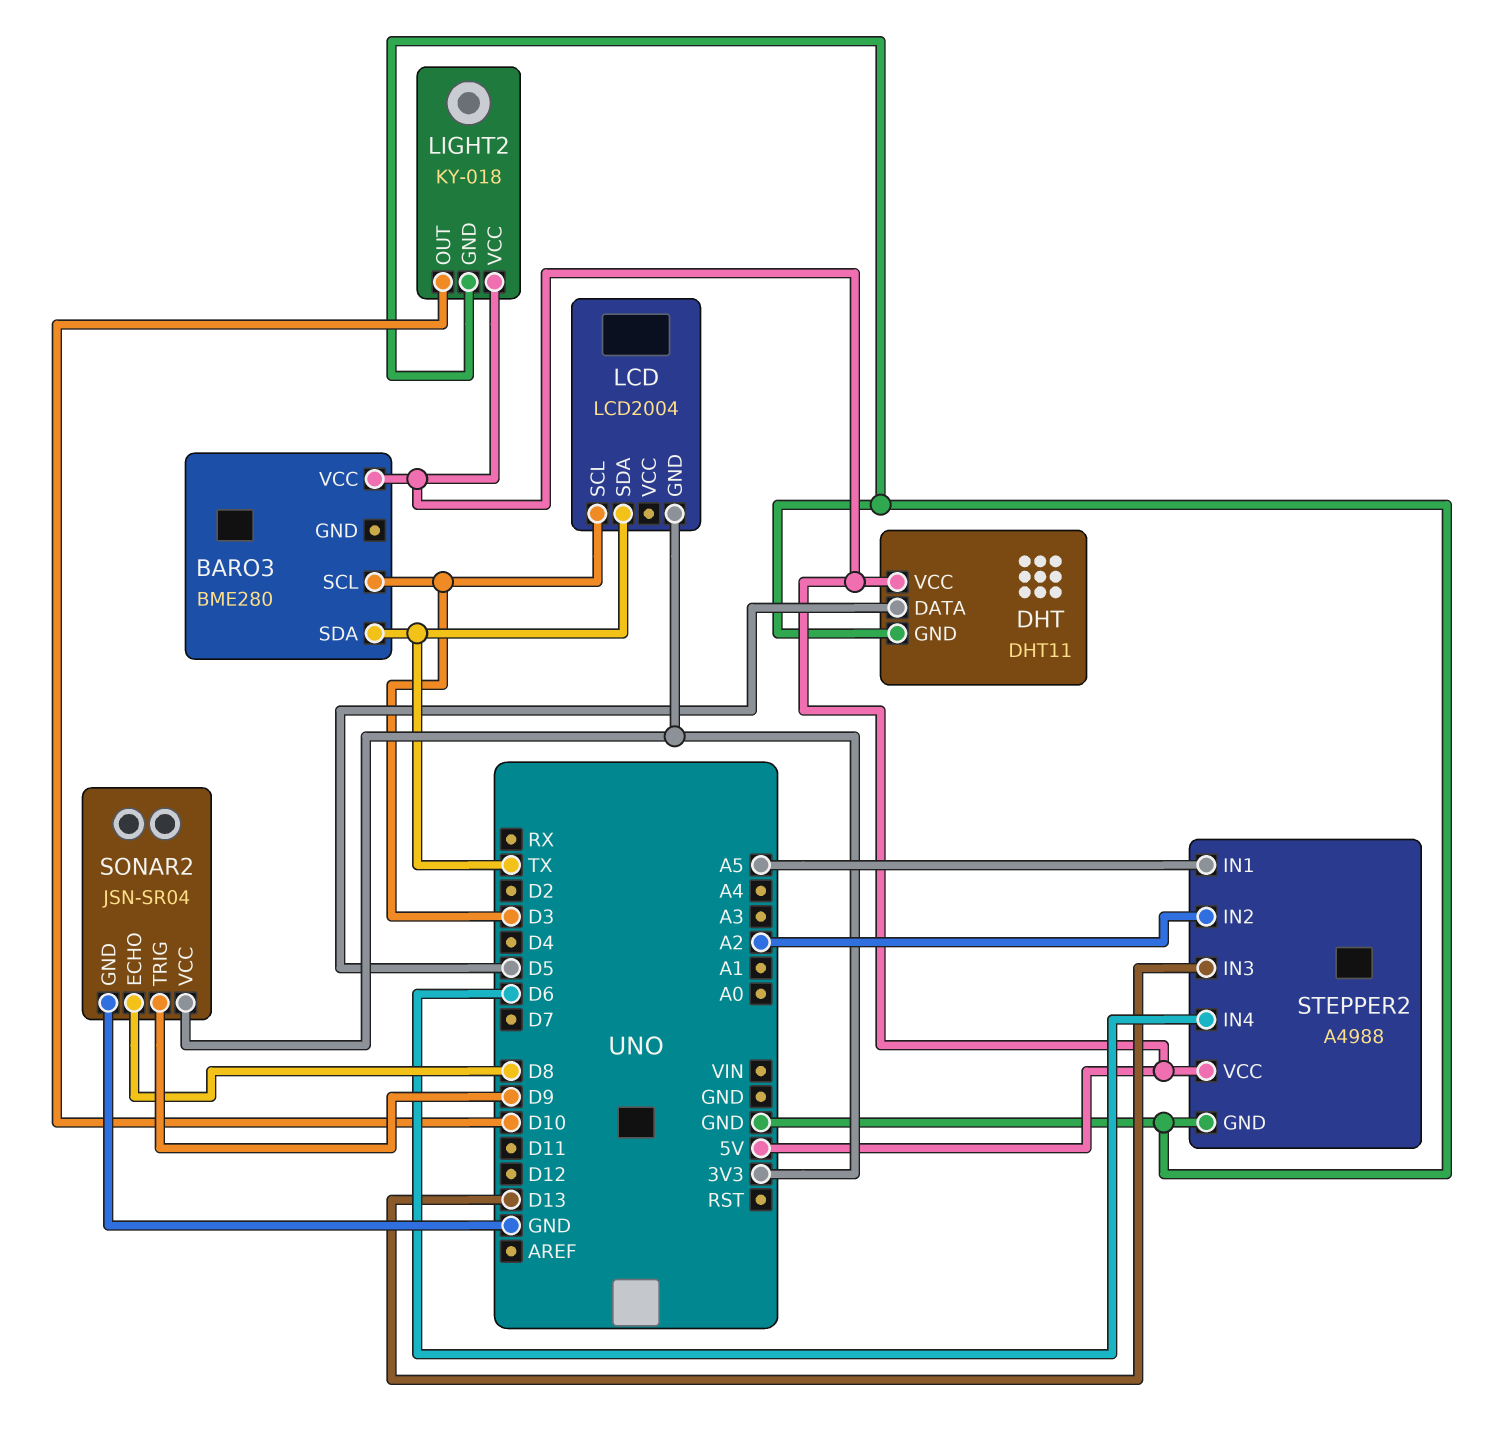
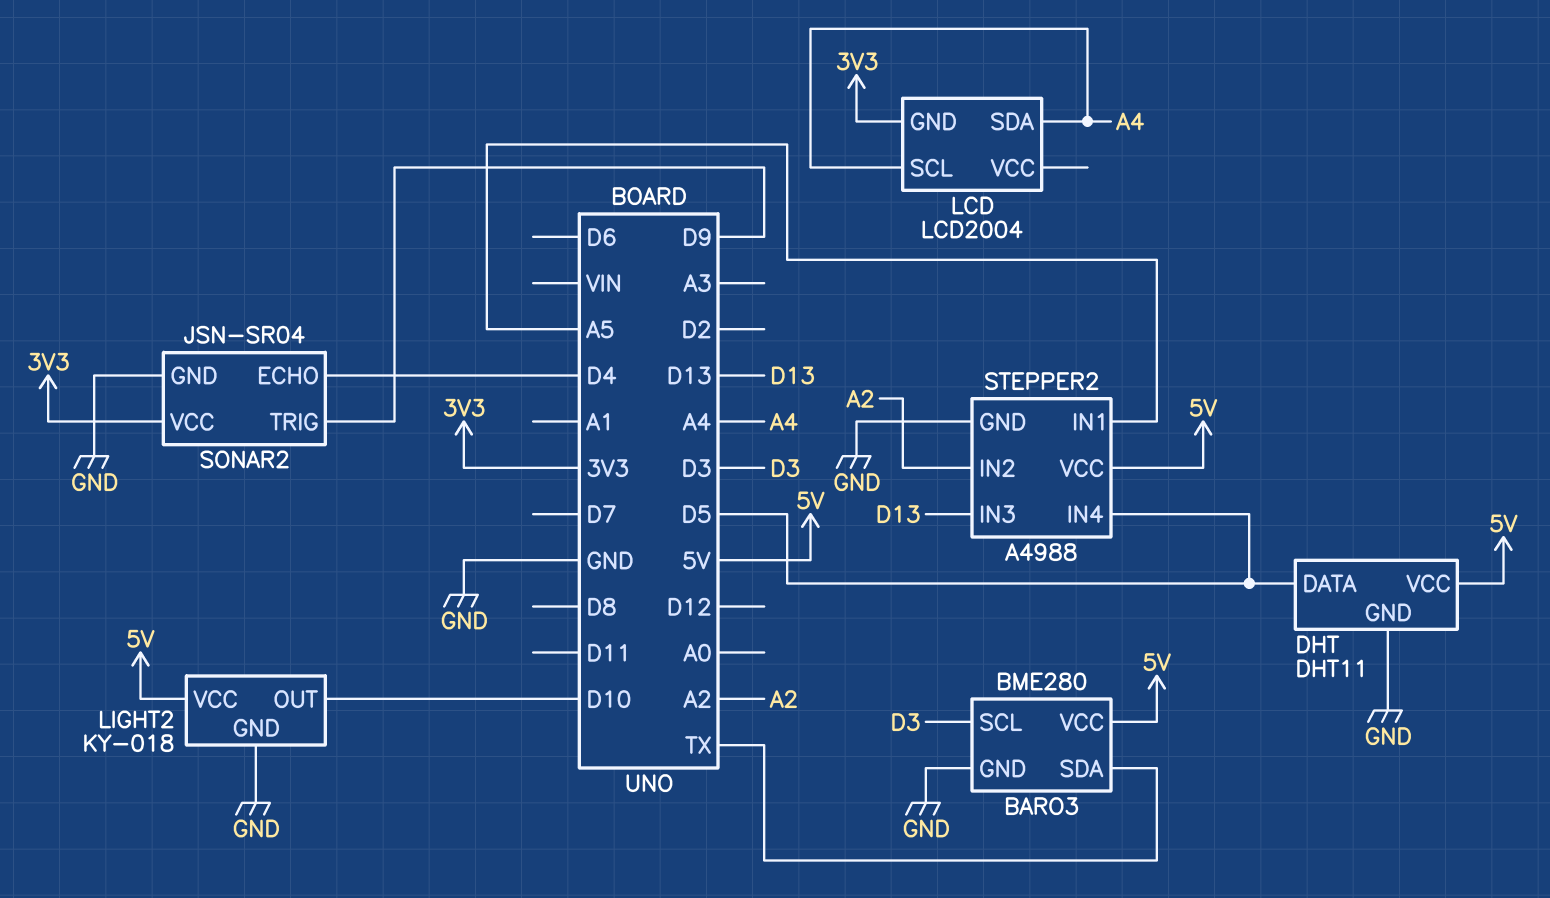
BARO3 pin GND: none -> GND
LCD pin SCL: D3 -> A4
LCD pin SDA: TX -> A4
SONAR2 pin ECHO: D8 -> D4
STEPPER2 pin IN4: D6 -> D5

